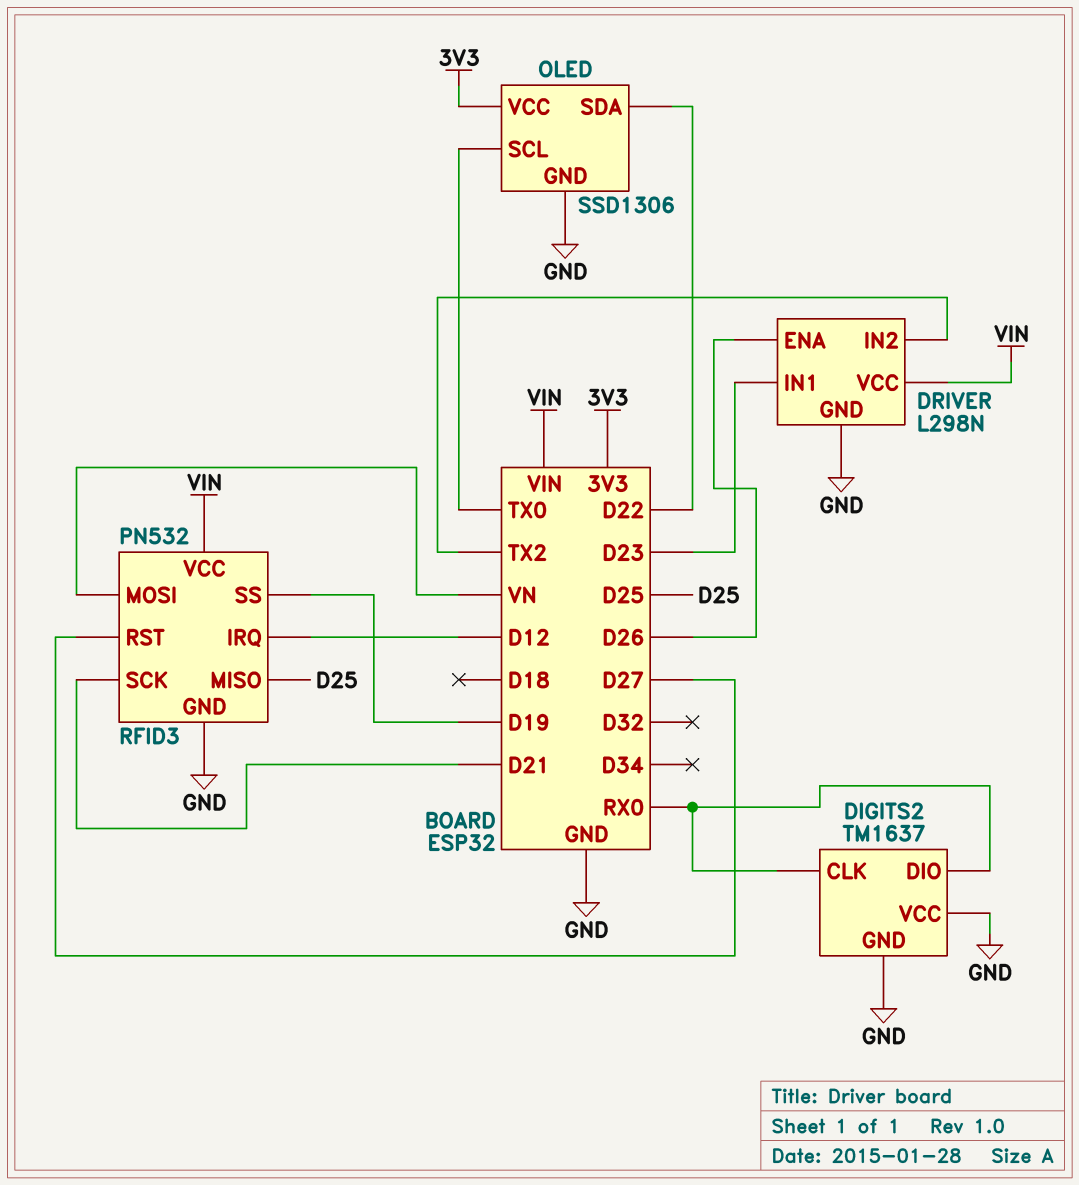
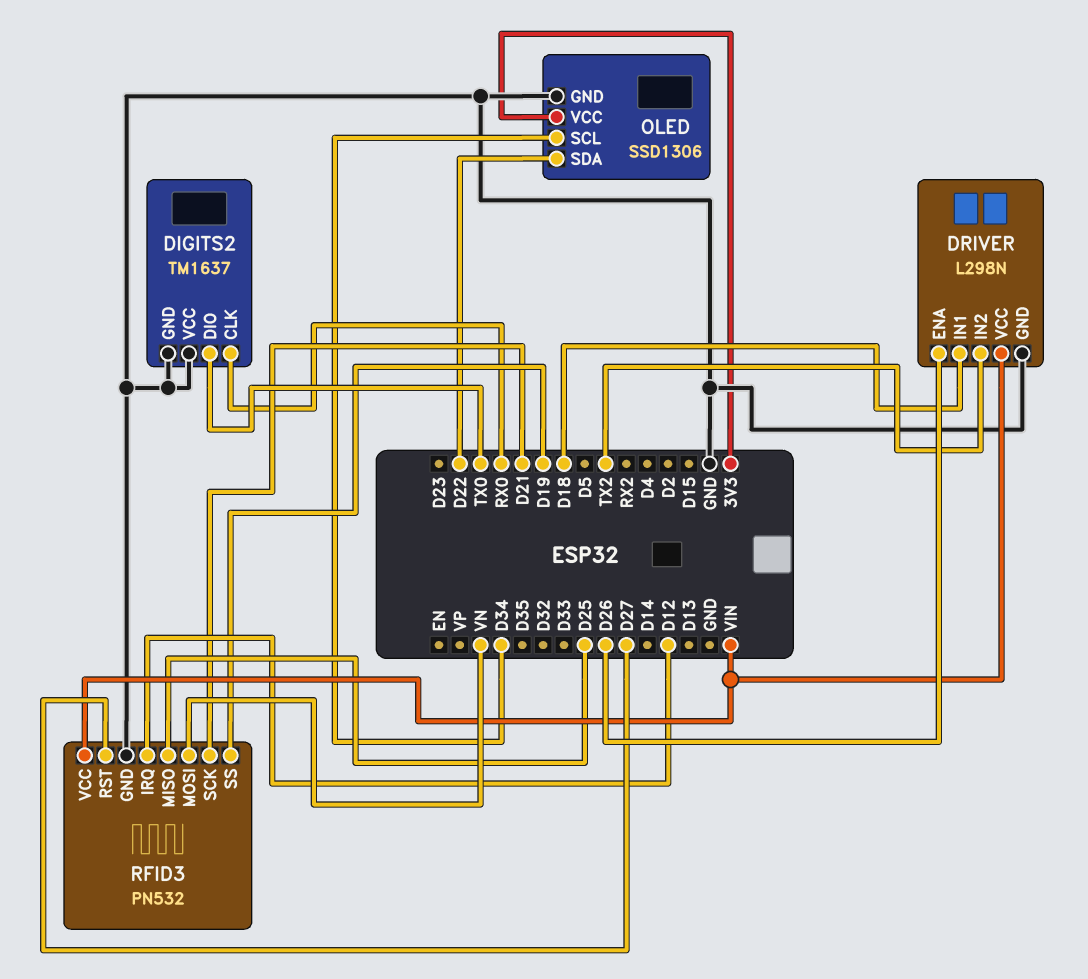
DIGITS2 pin DIO: RX0 -> TX0
DRIVER pin IN1: D23 -> D18
OLED pin SCL: TX0 -> D34

